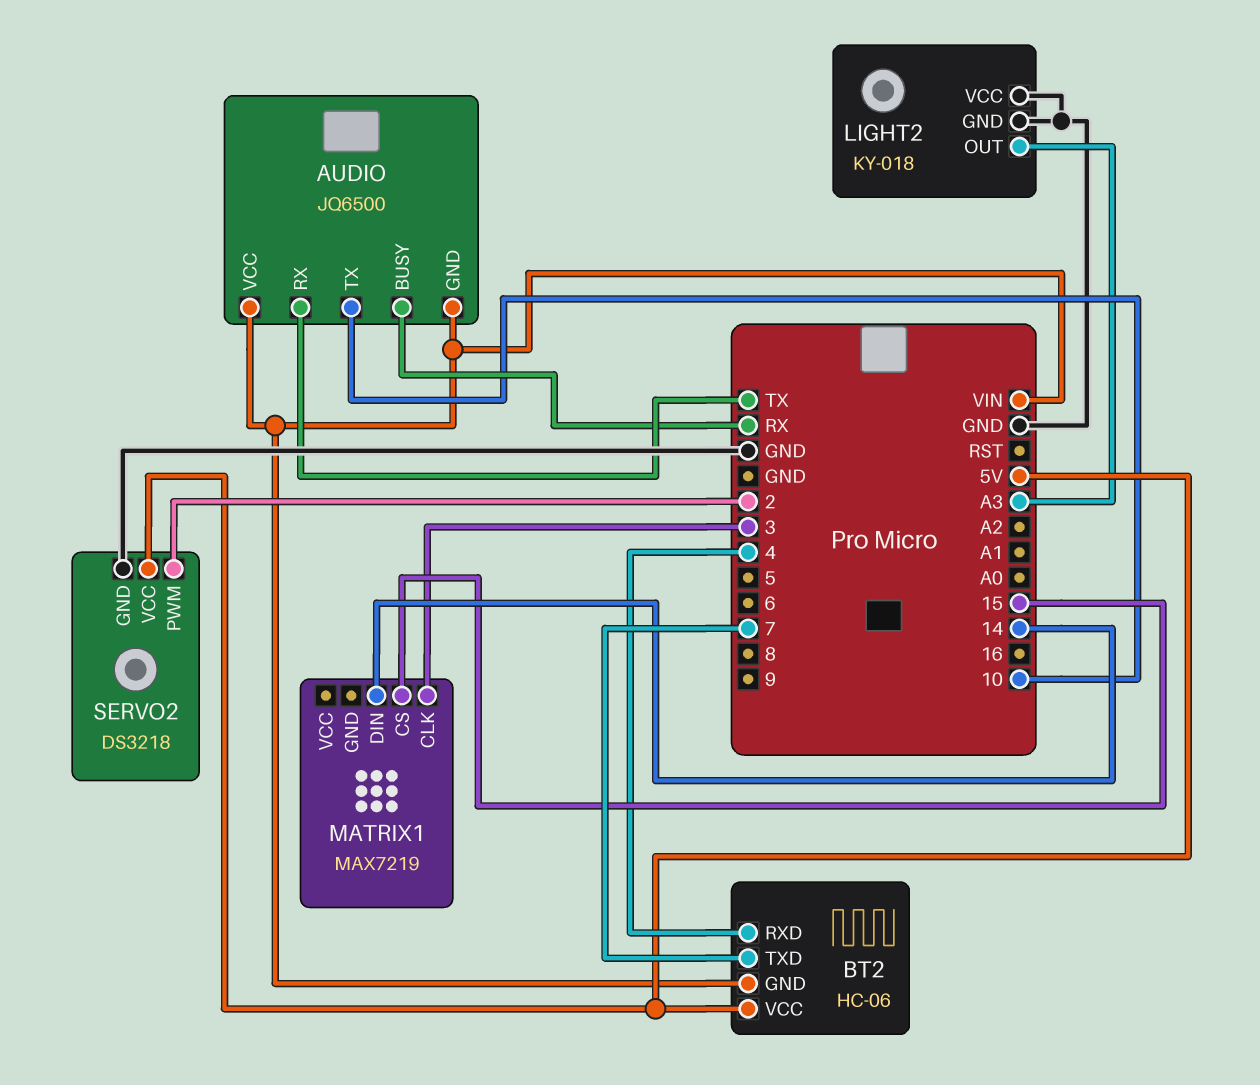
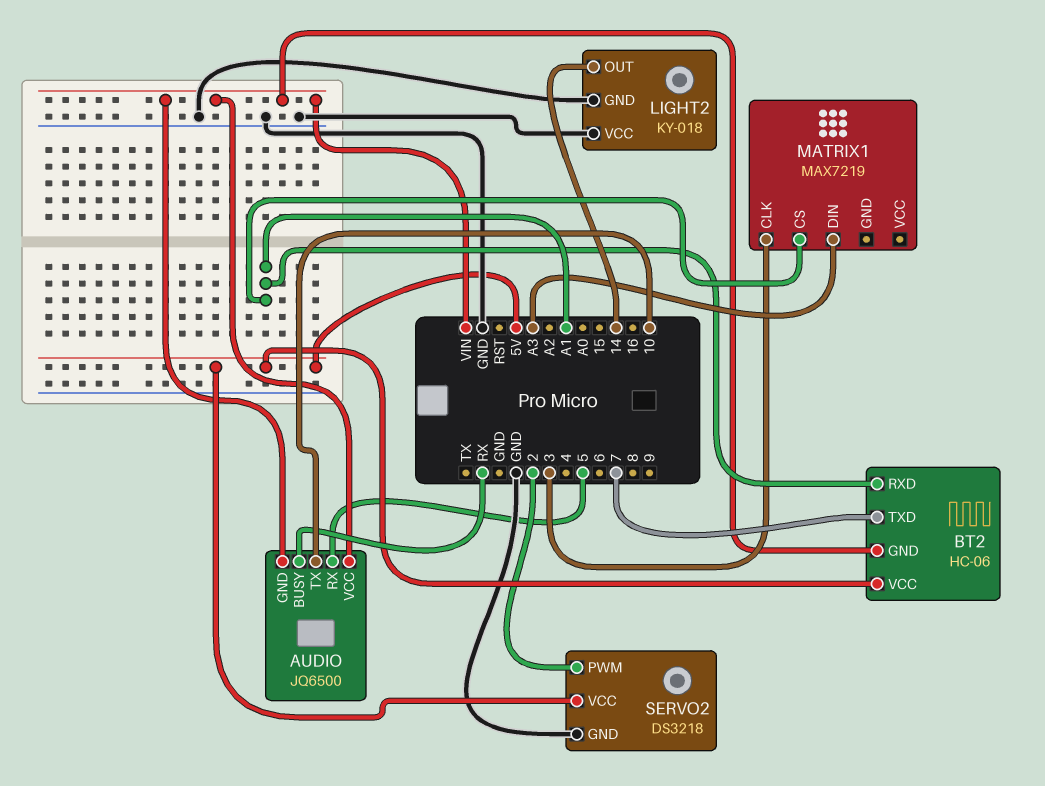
AUDIO pin RX: TX -> 5
BT2 pin RXD: 4 -> A1
LIGHT2 pin OUT: A3 -> 14
MATRIX1 pin CS: 15 -> A1
MATRIX1 pin DIN: 14 -> A3

